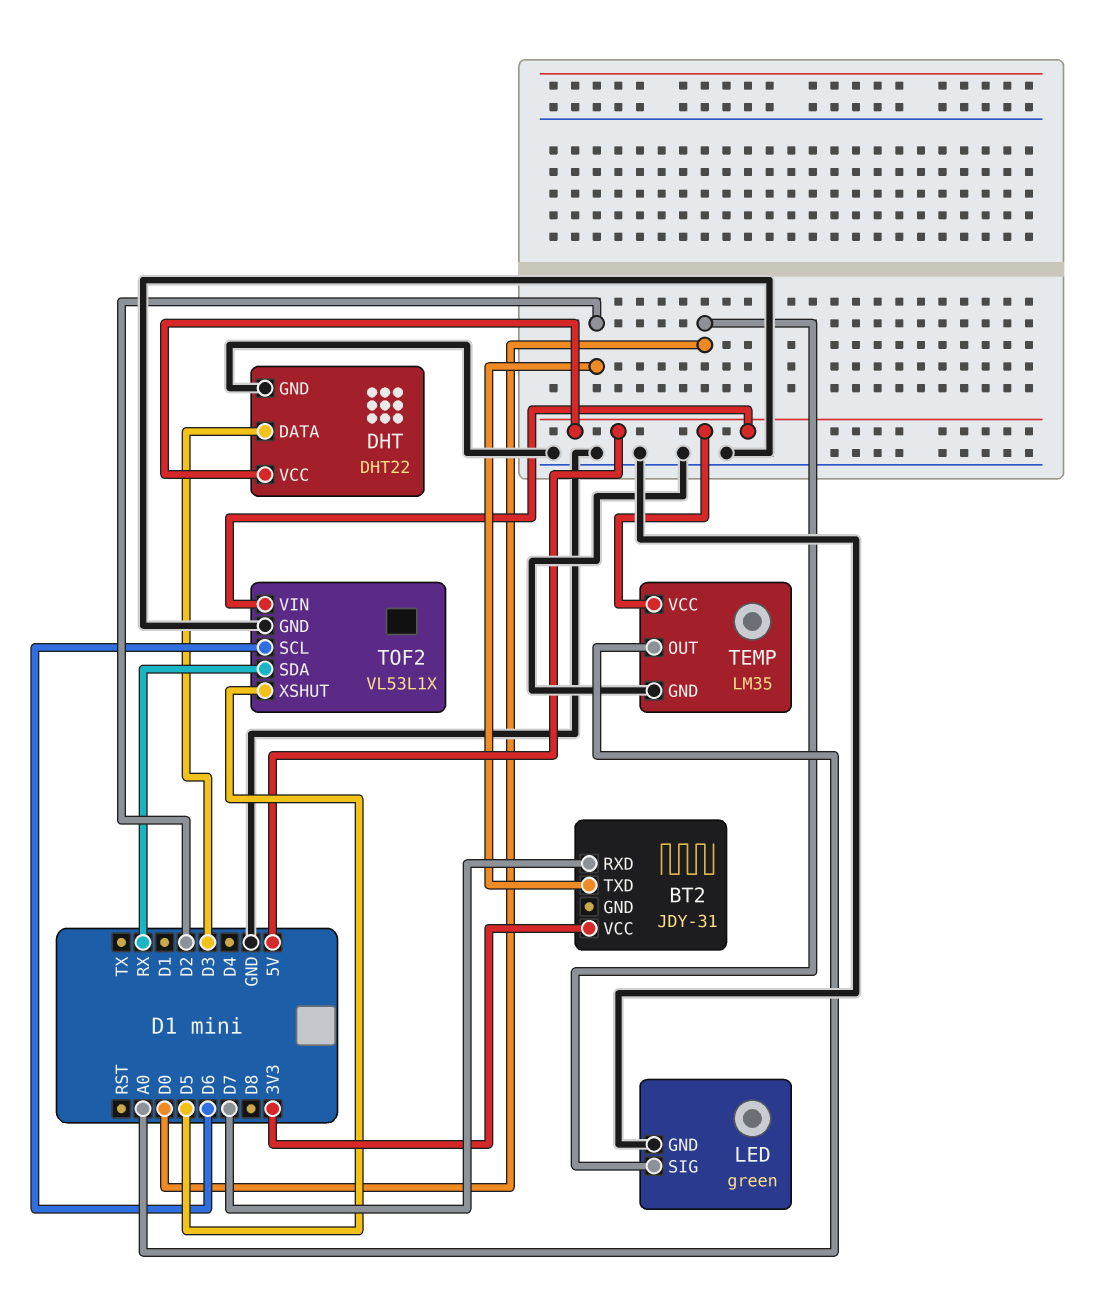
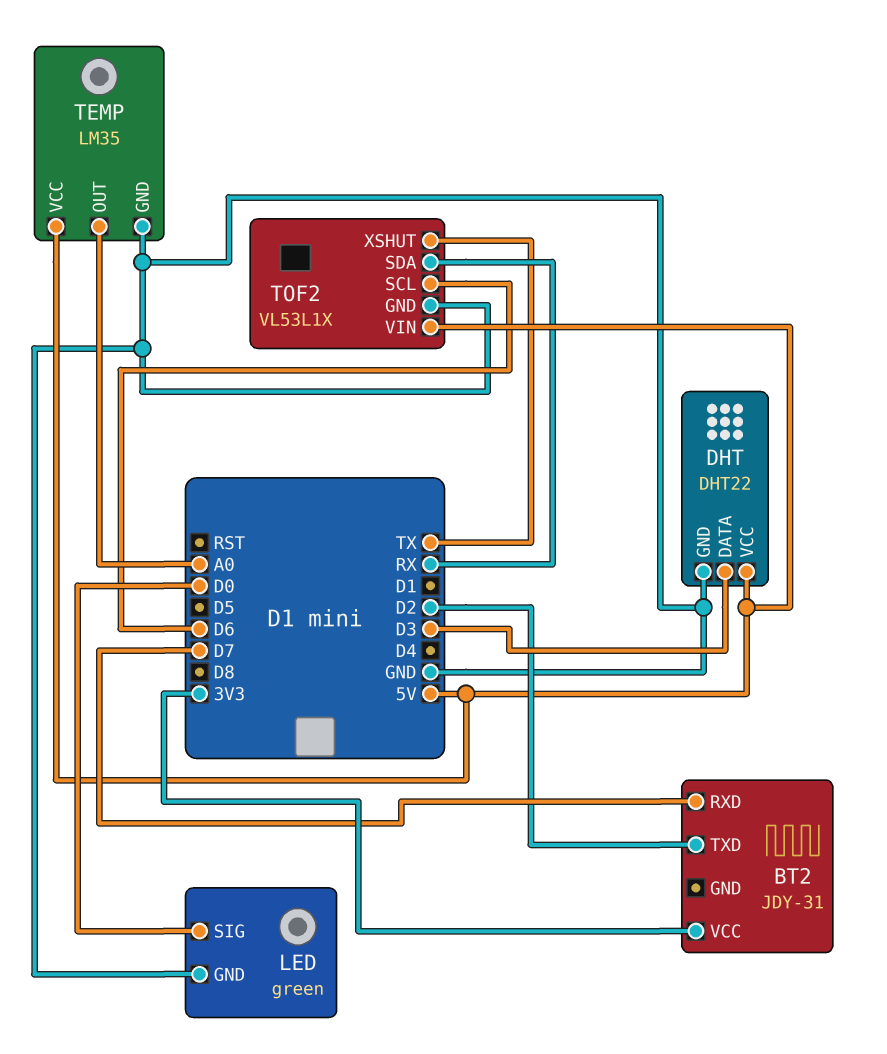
TOF2 pin XSHUT: D5 -> TX

